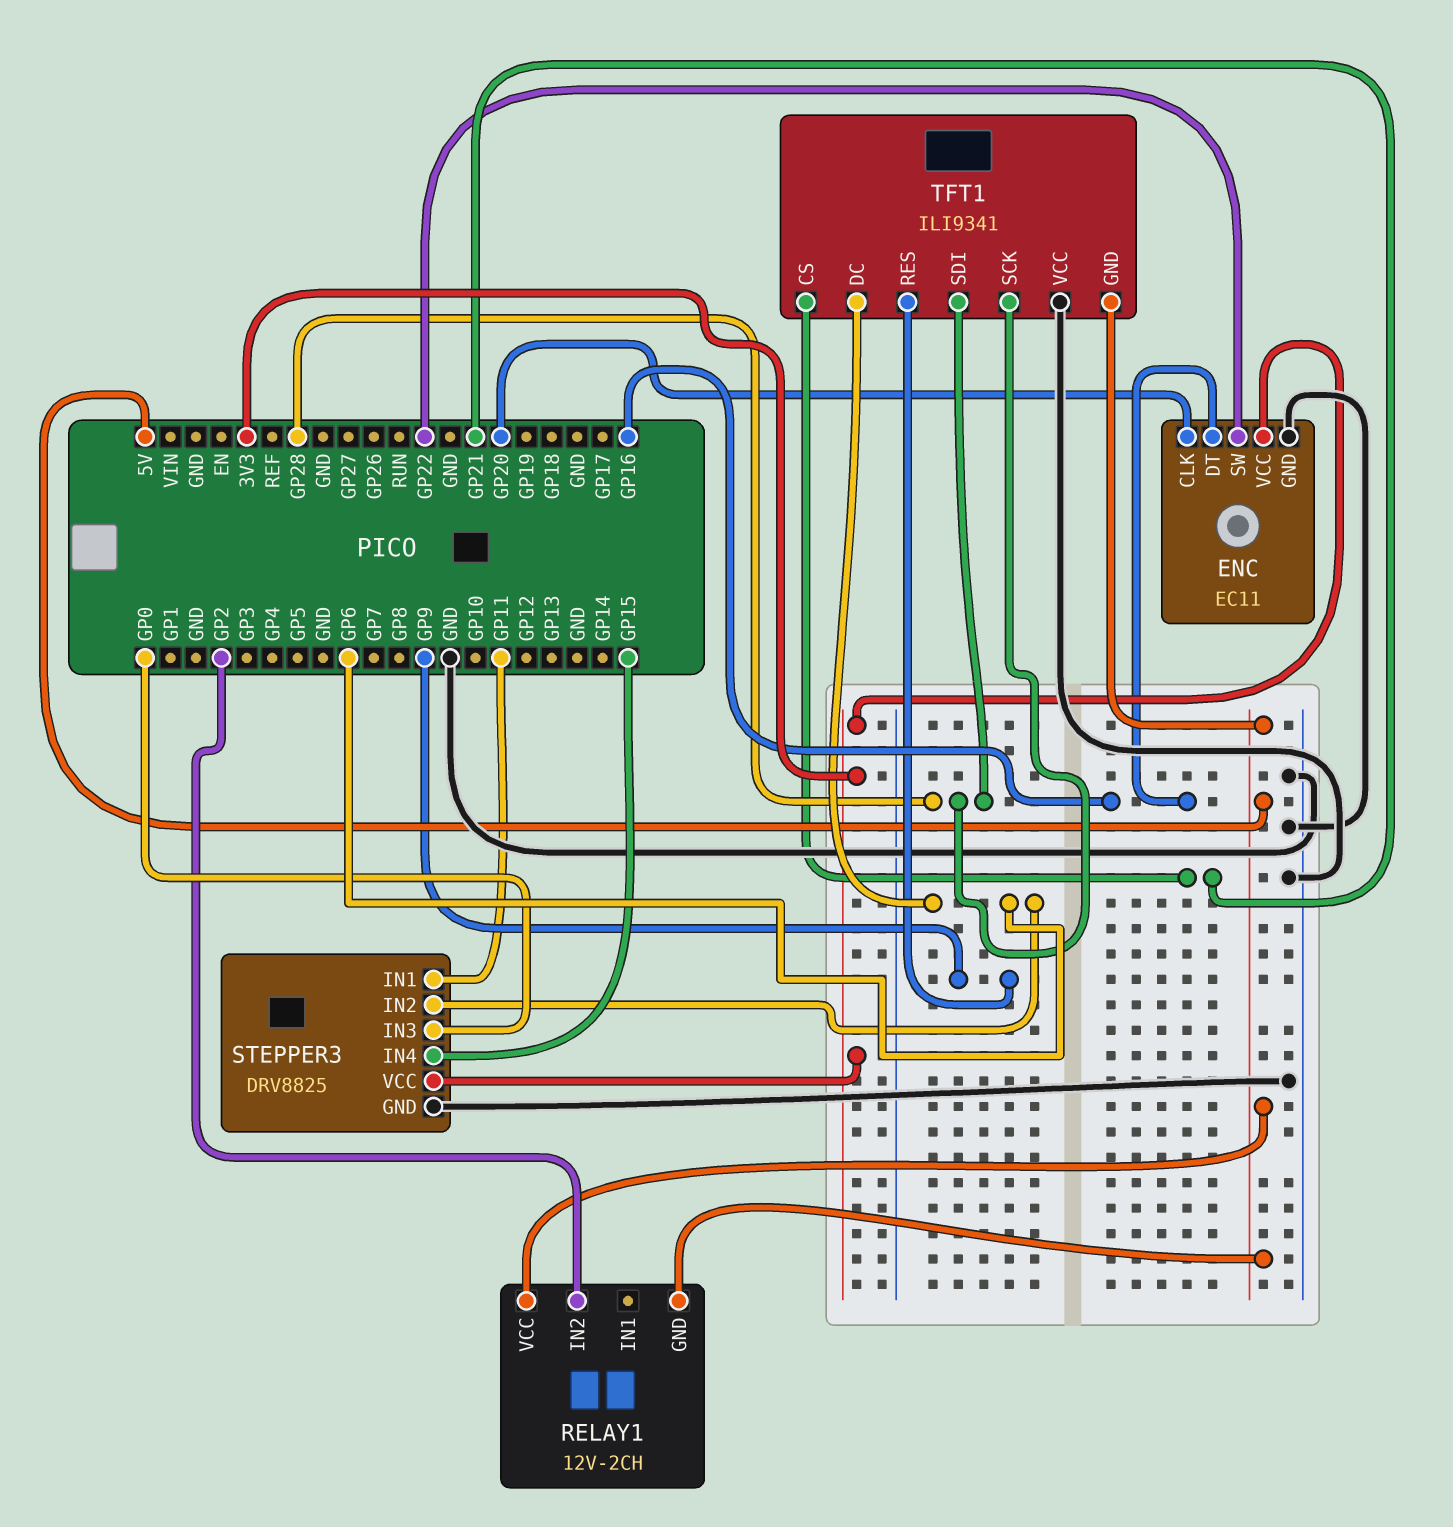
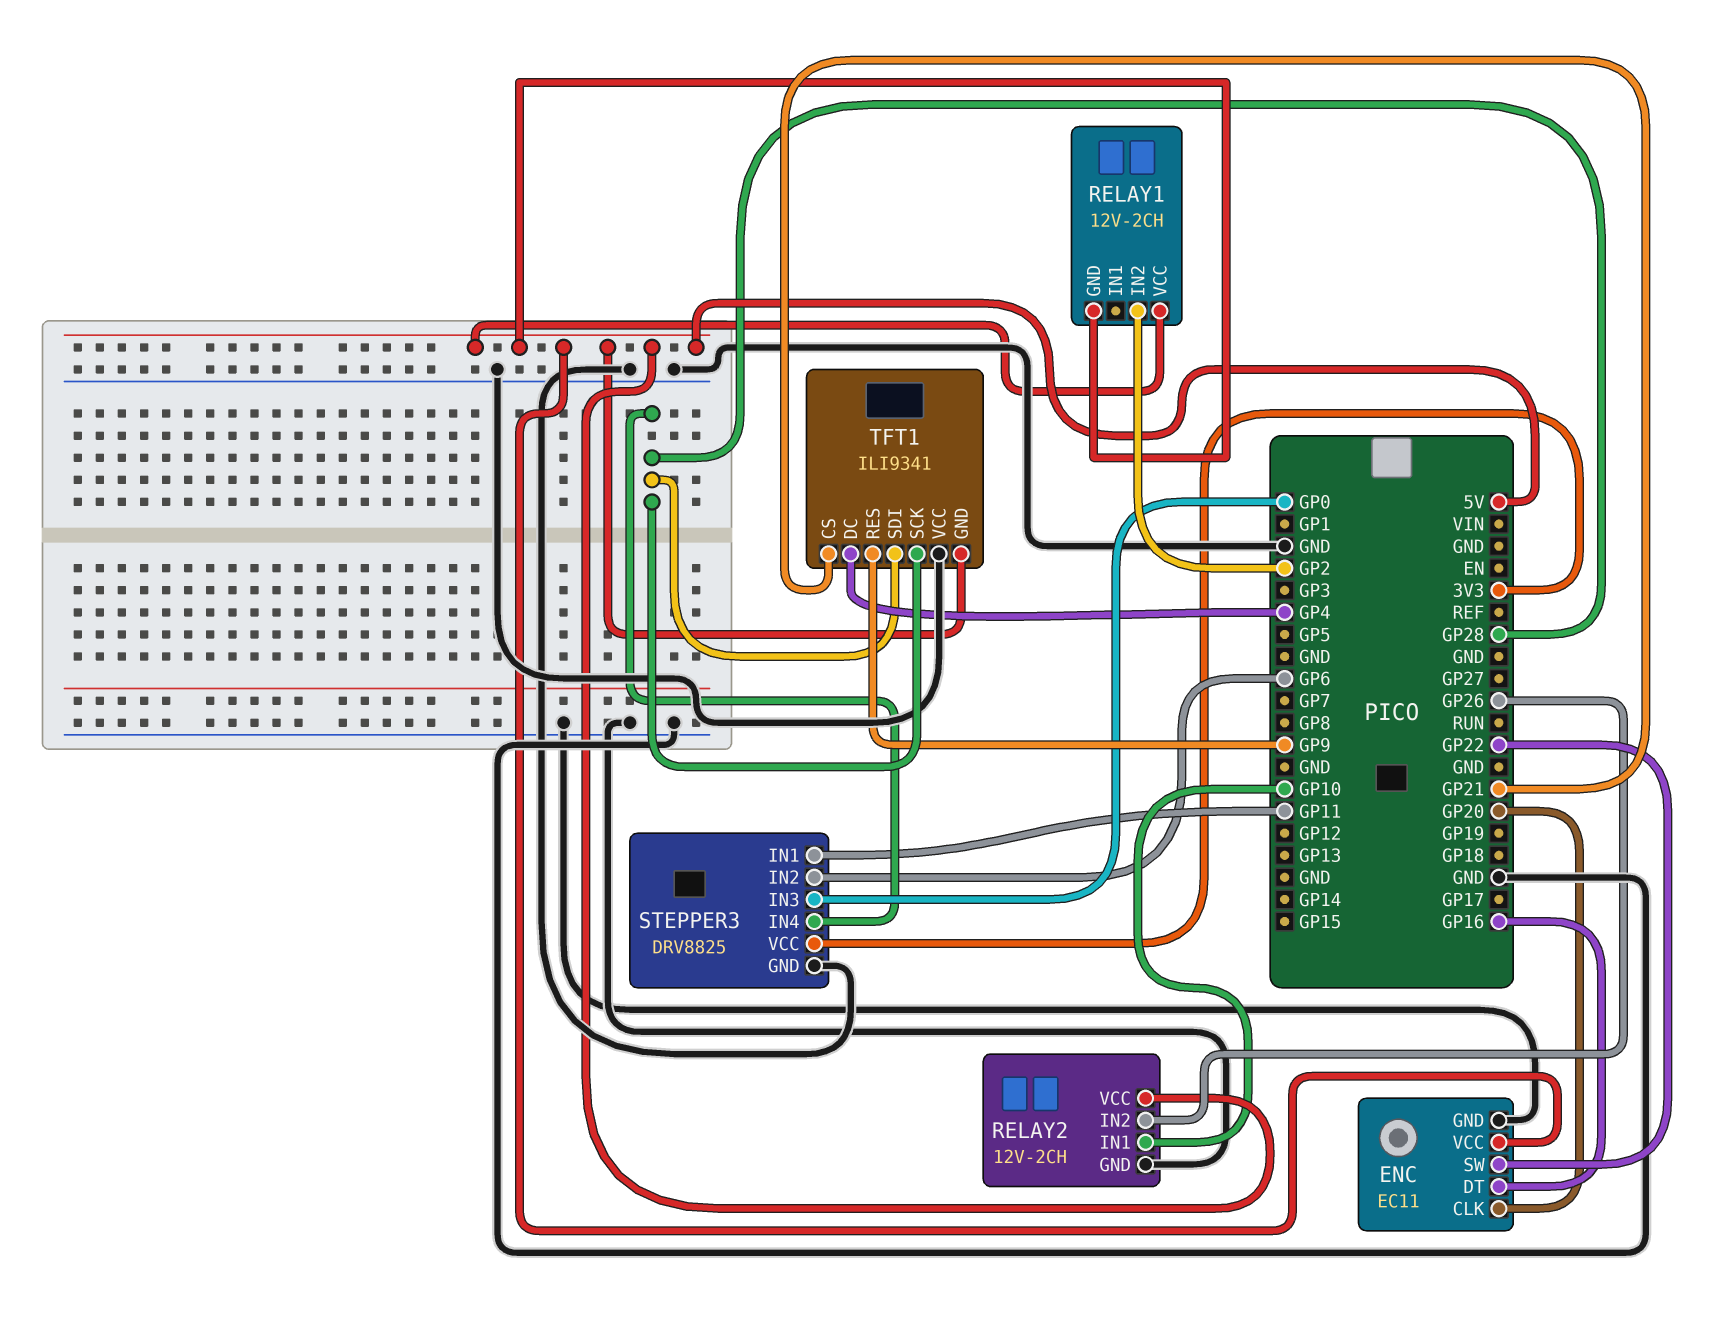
ENC pin VCC: 3V3 -> 5V
RELAY2: none -> 12V-2CH
RELAY2 pin GND: none -> GND
RELAY2 pin IN1: none -> GP10
RELAY2 pin IN2: none -> GP26
RELAY2 pin VCC: none -> 5V
STEPPER3 pin IN4: GP15 -> GP28
TFT1 pin DC: GP6 -> GP4

